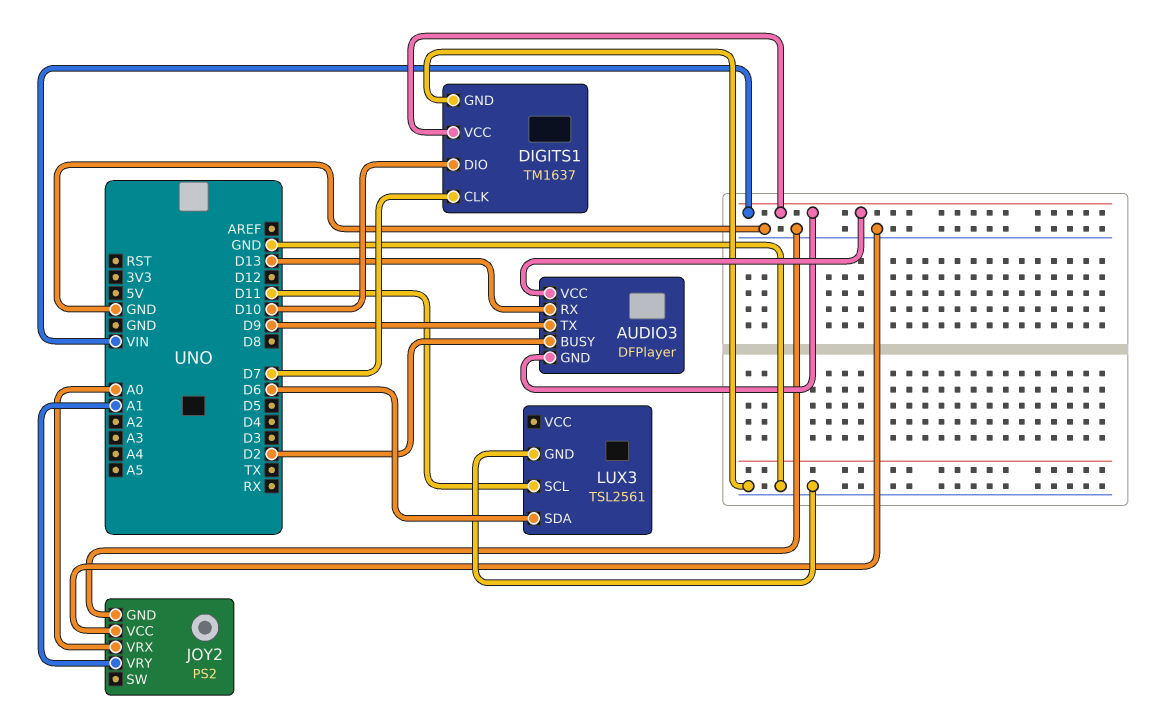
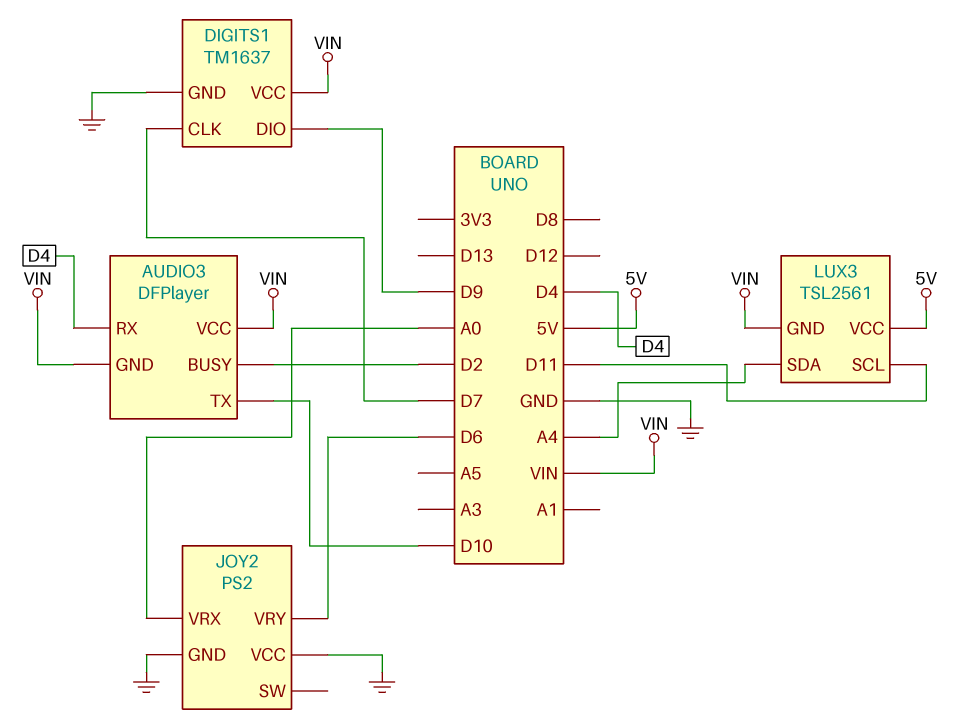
AUDIO3 pin RX: D13 -> D4
AUDIO3 pin TX: D9 -> D10
DIGITS1 pin DIO: D10 -> D9
JOY2 pin VRY: A1 -> D6
LUX3 pin GND: GND -> VIN
LUX3 pin SDA: D6 -> A4
LUX3 pin VCC: none -> 5V

